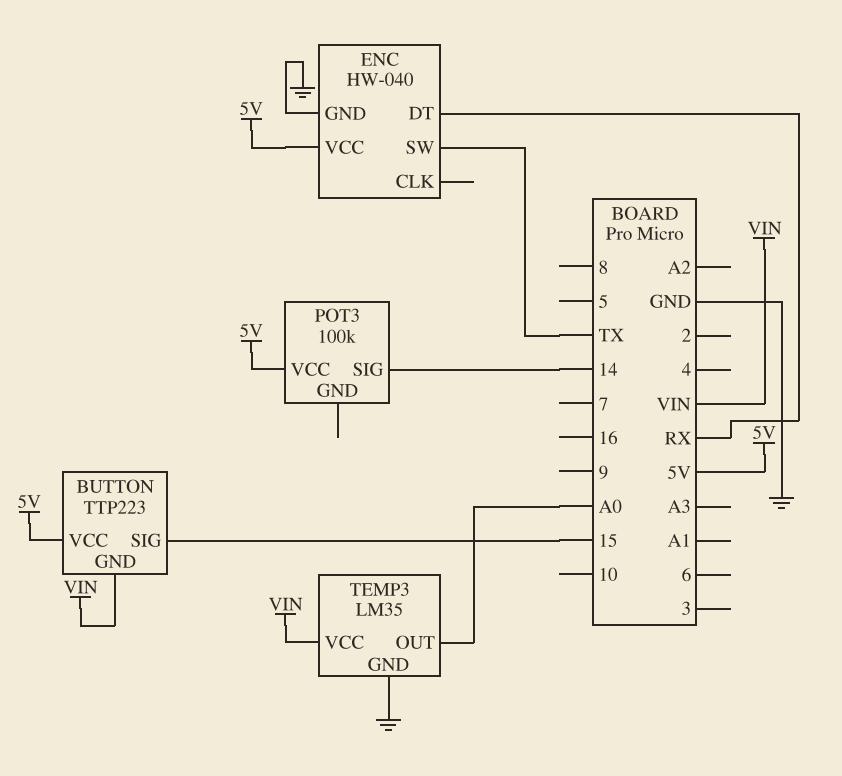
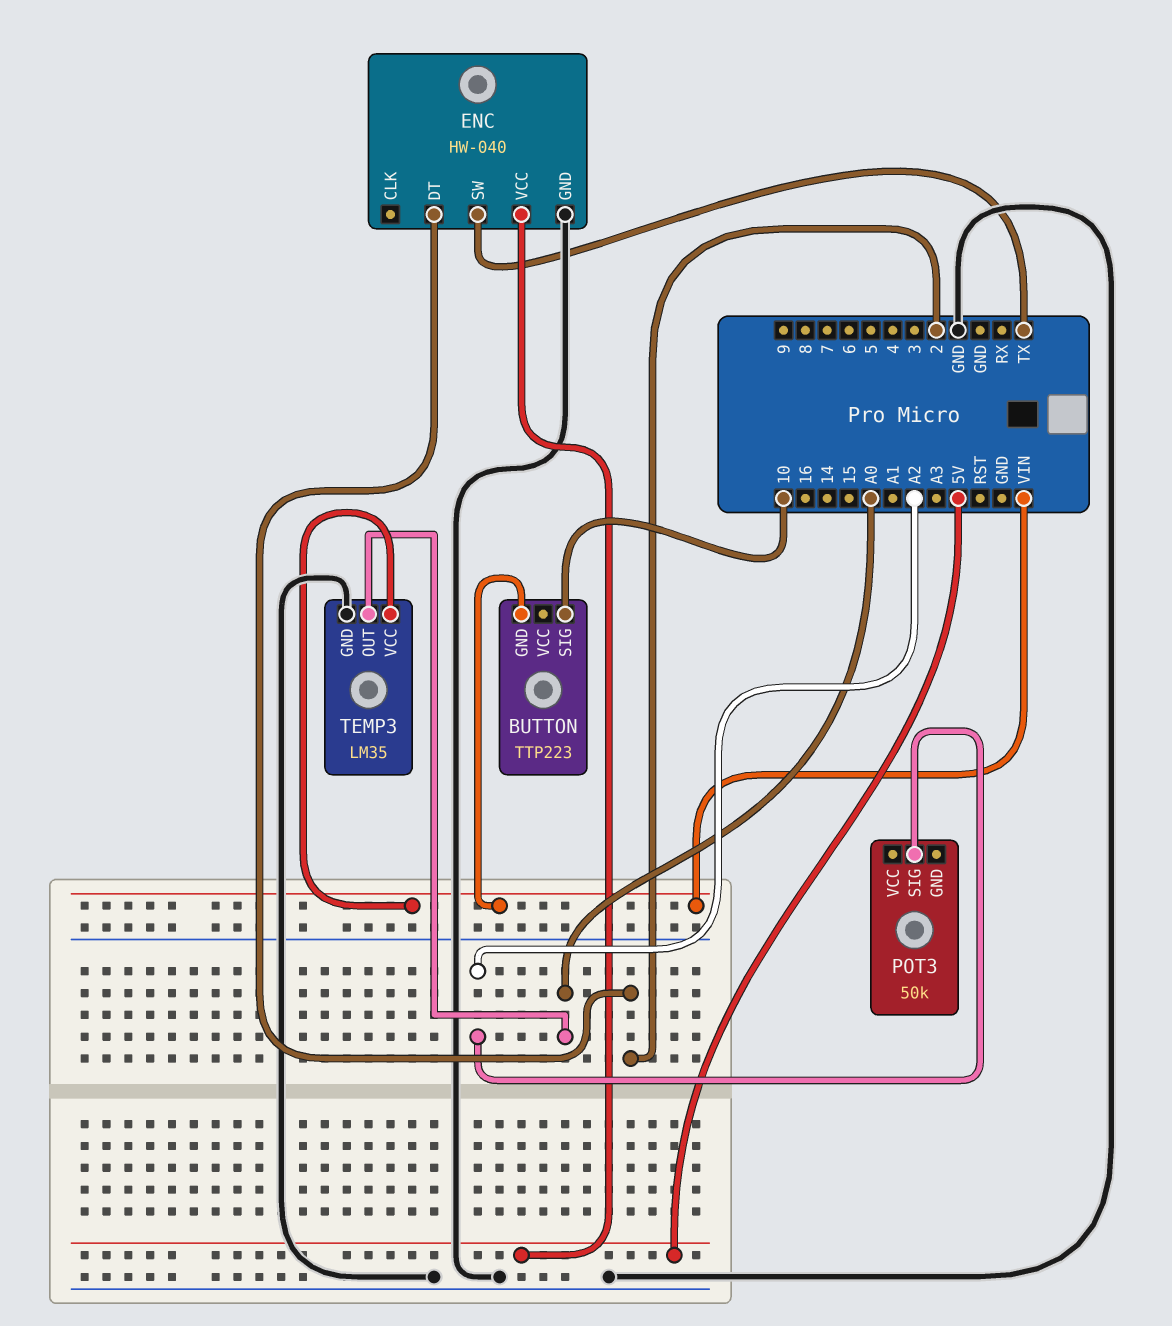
BUTTON pin SIG: 15 -> 10
BUTTON pin VCC: 5V -> none
ENC pin DT: RX -> 2
POT3: 100k -> 50k
POT3 pin SIG: 14 -> A2
POT3 pin VCC: 5V -> none

